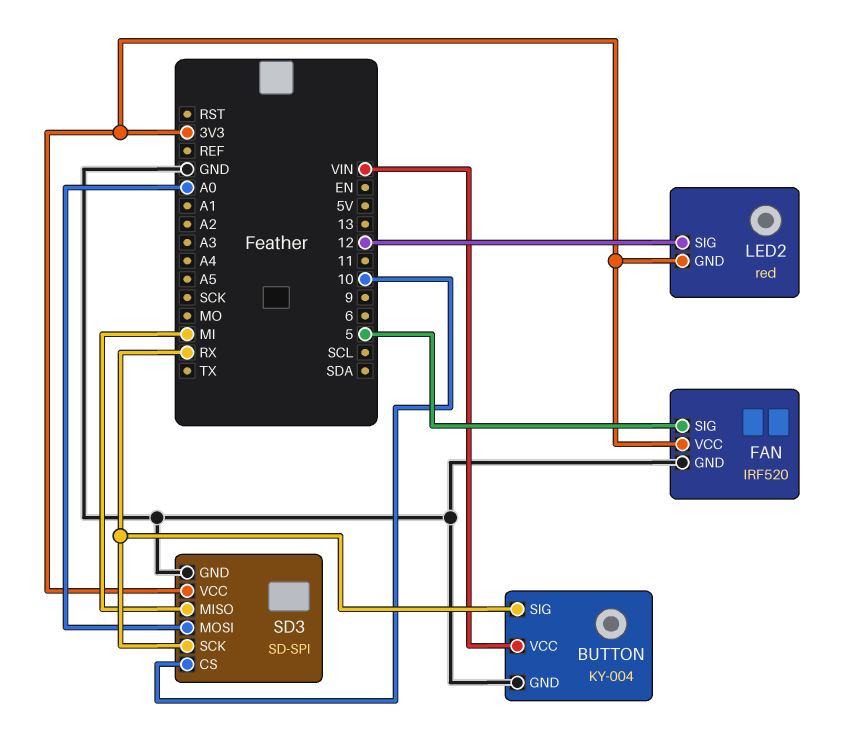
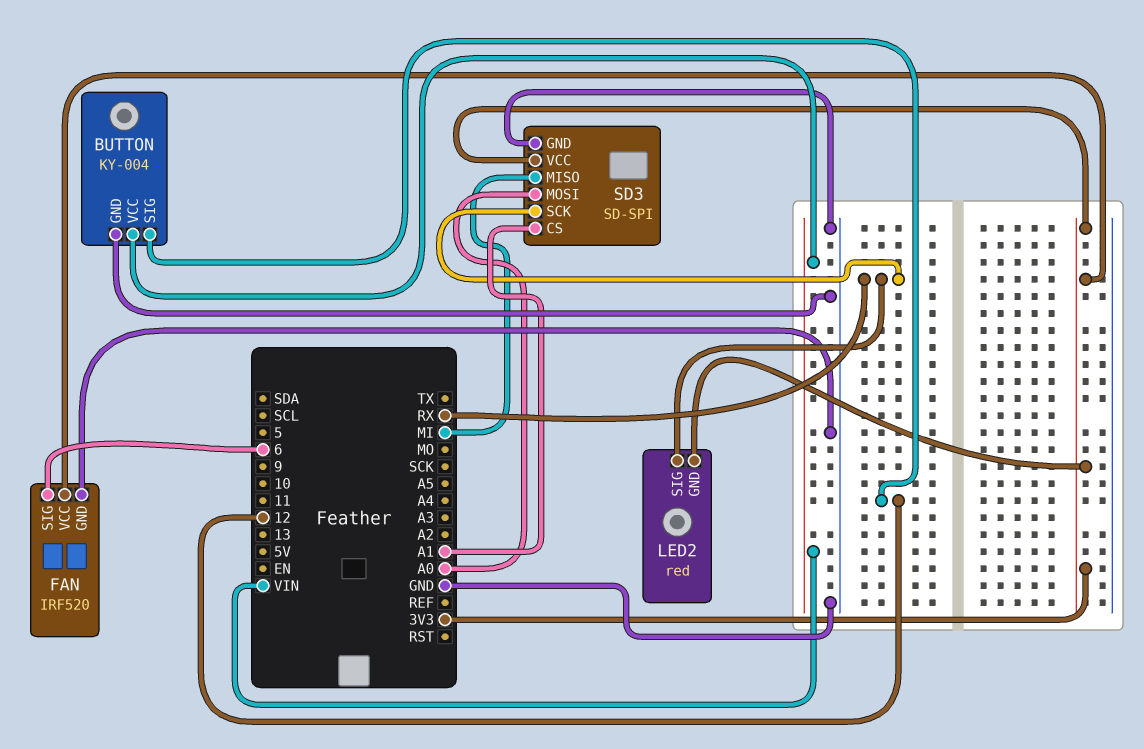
BUTTON pin SIG: RX -> 12
FAN pin SIG: 5 -> 6
LED2 pin SIG: 12 -> RX
SD3 pin CS: 10 -> A1

